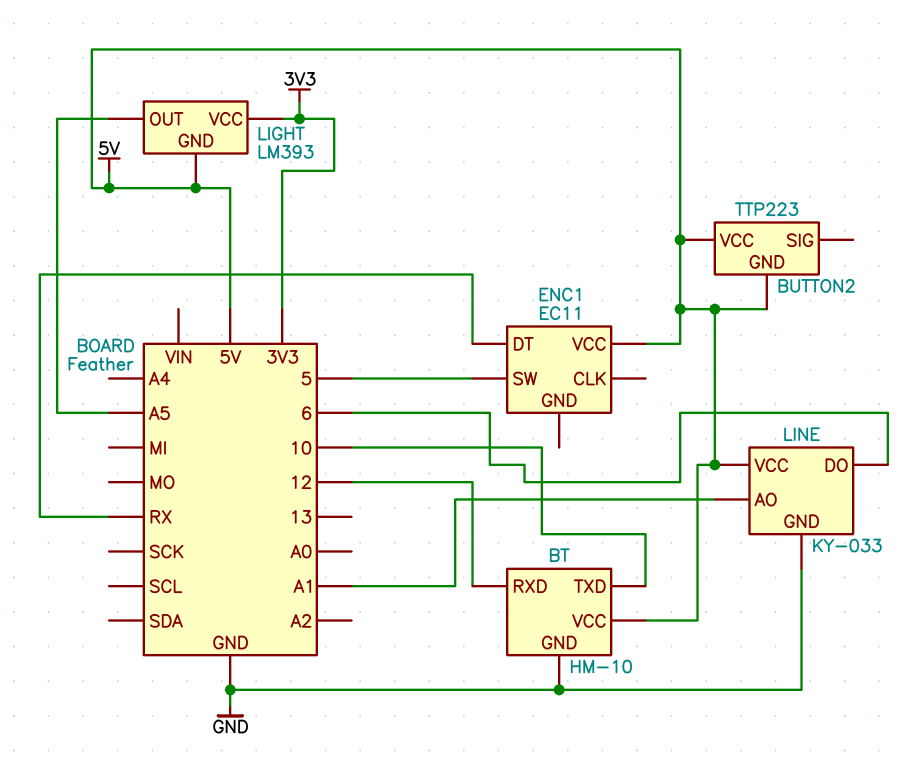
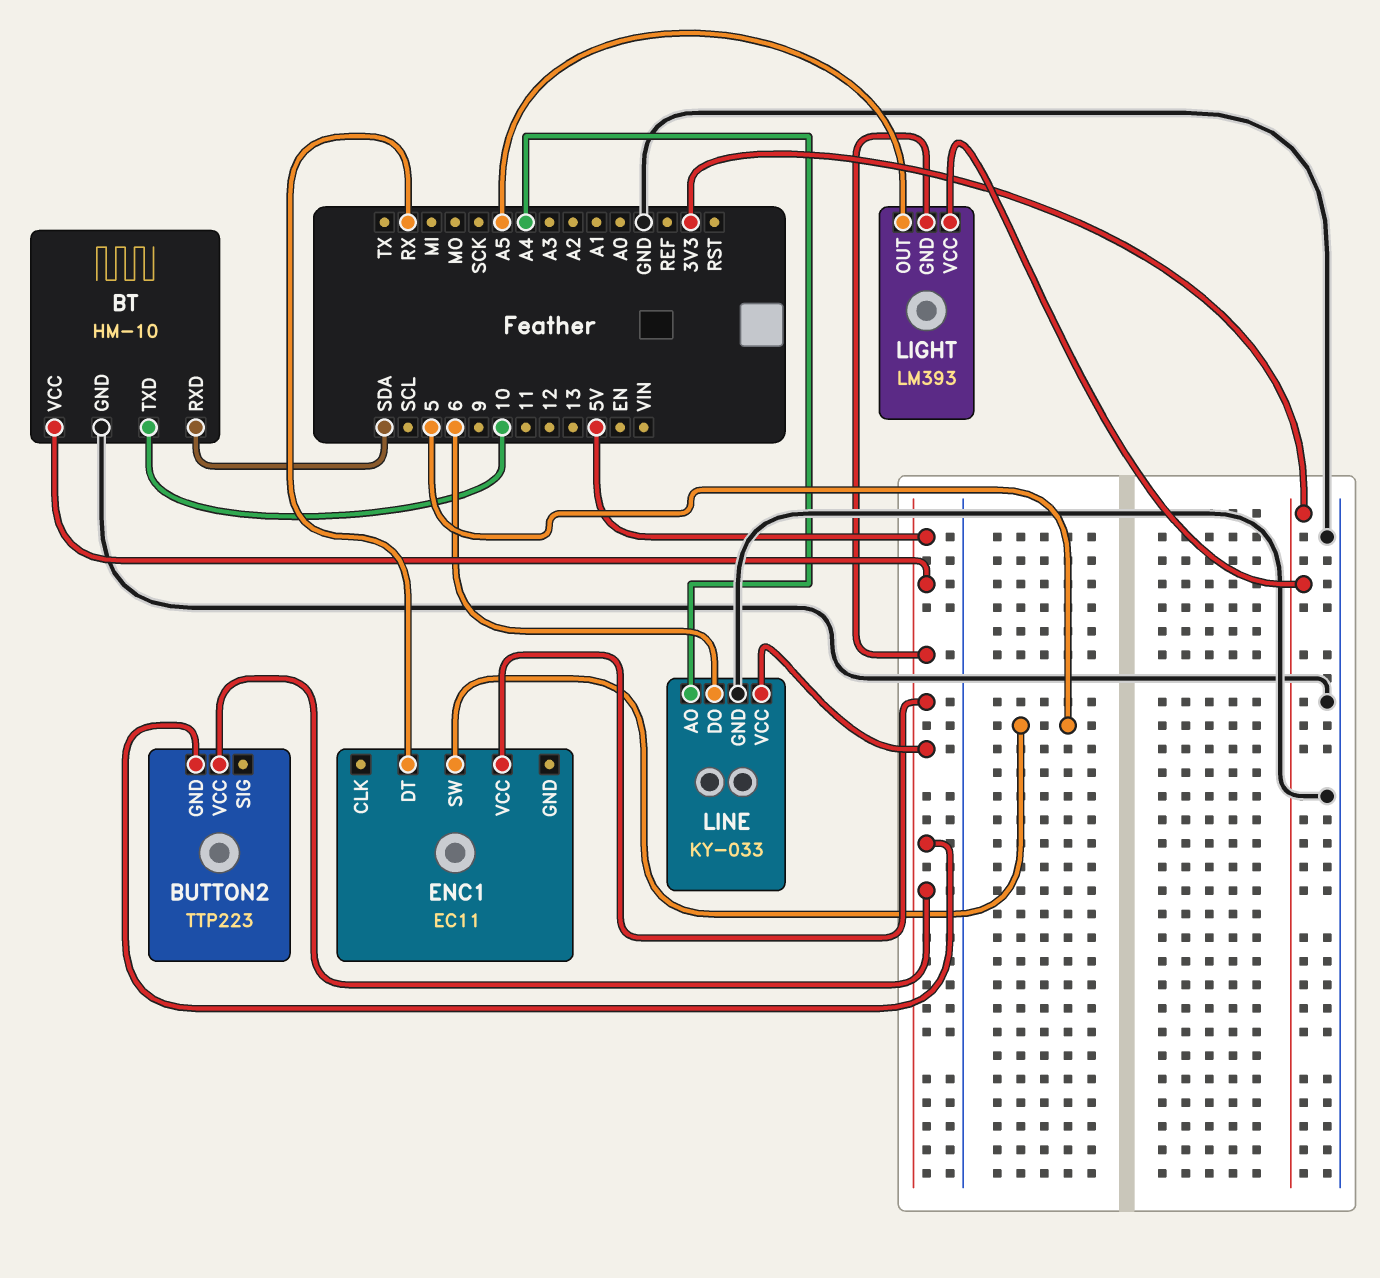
BT pin RXD: 12 -> SDA
LINE pin AO: A1 -> A4

